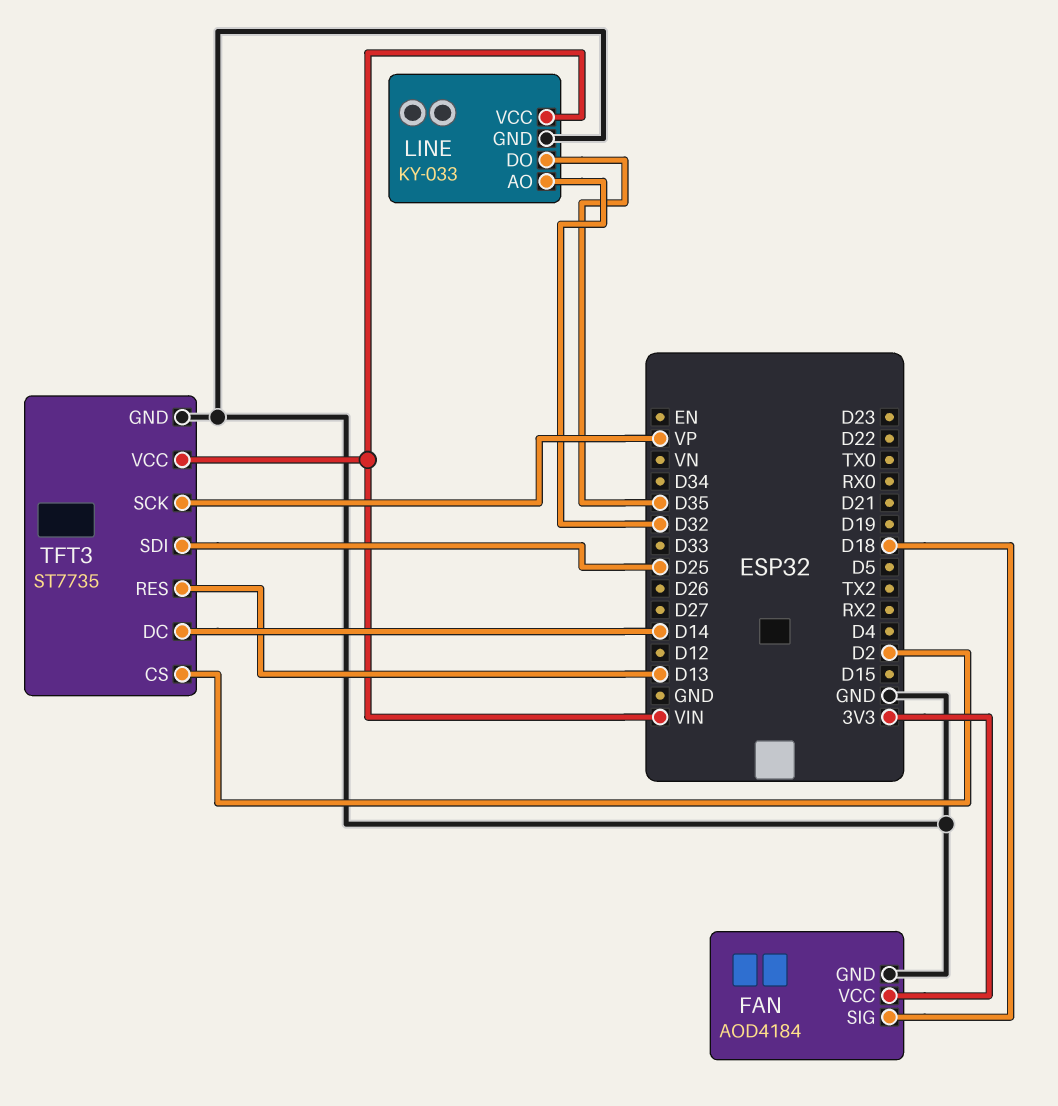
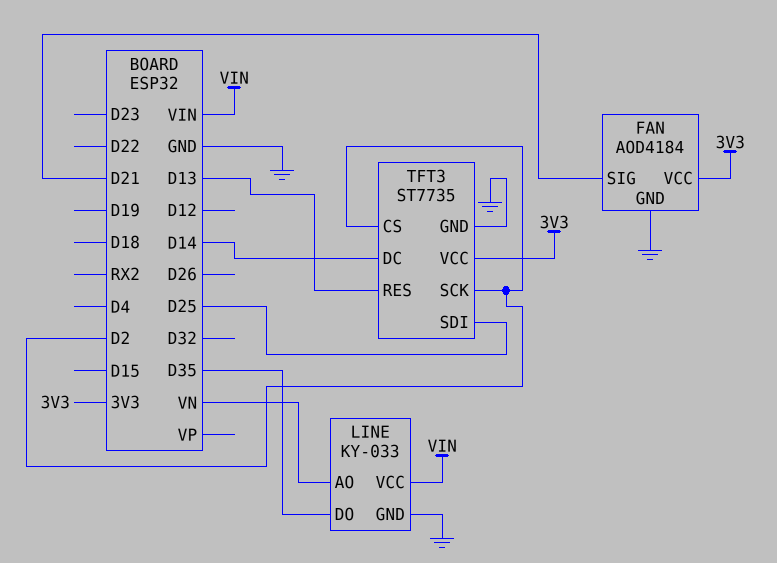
FAN pin SIG: D18 -> D21
LINE pin AO: D32 -> VN
TFT3 pin SCK: VP -> D2
TFT3 pin VCC: VIN -> 3V3

